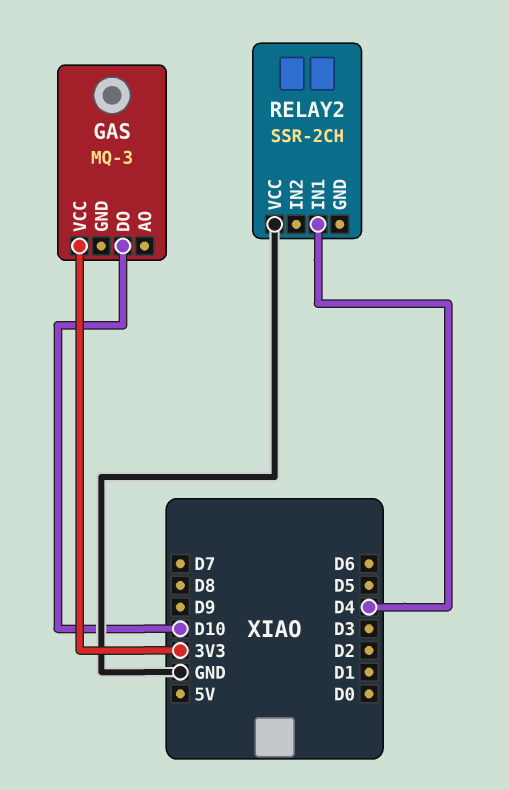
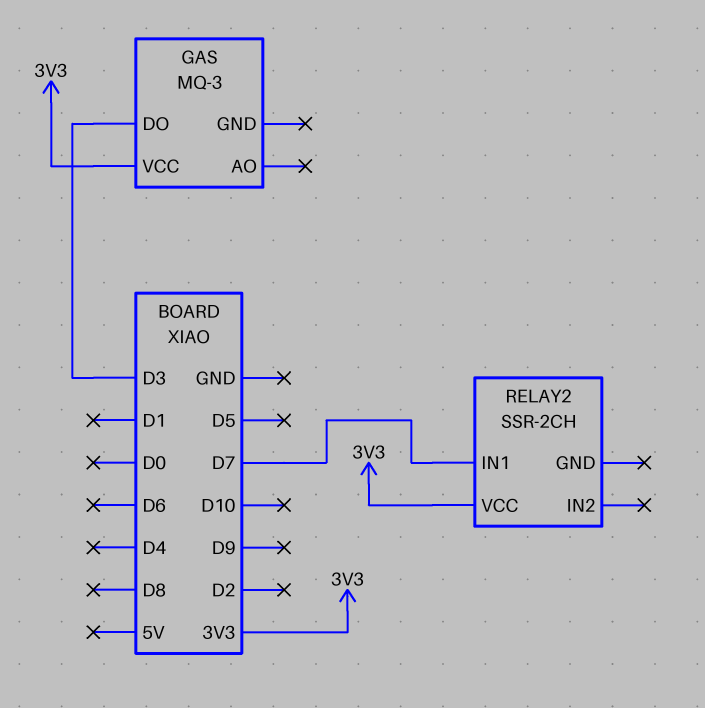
GAS pin DO: D10 -> D3
RELAY2 pin IN1: D4 -> D7
RELAY2 pin VCC: GND -> 3V3

